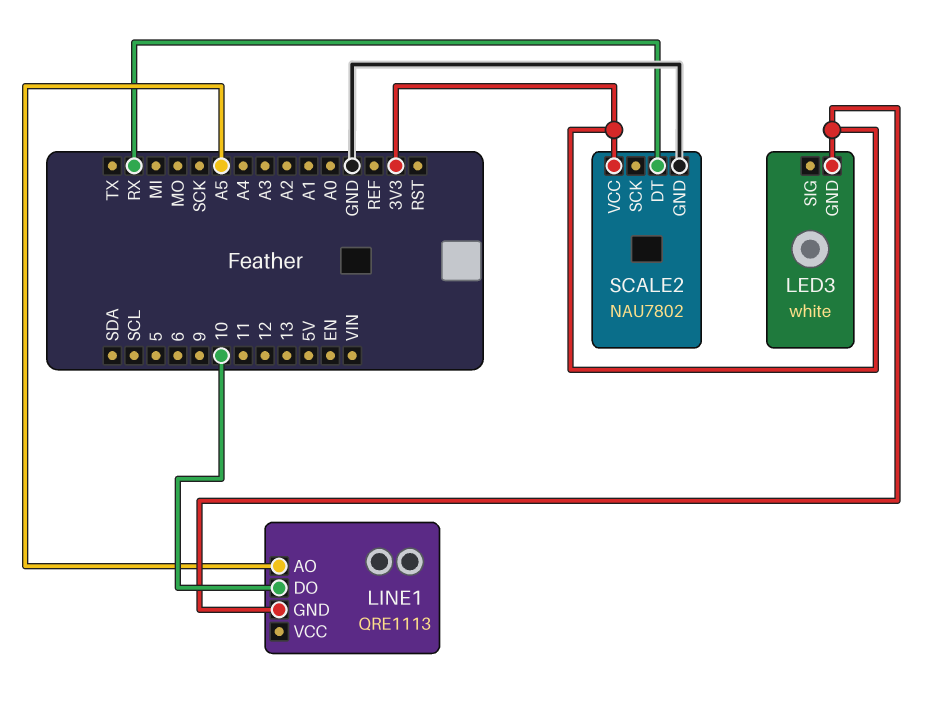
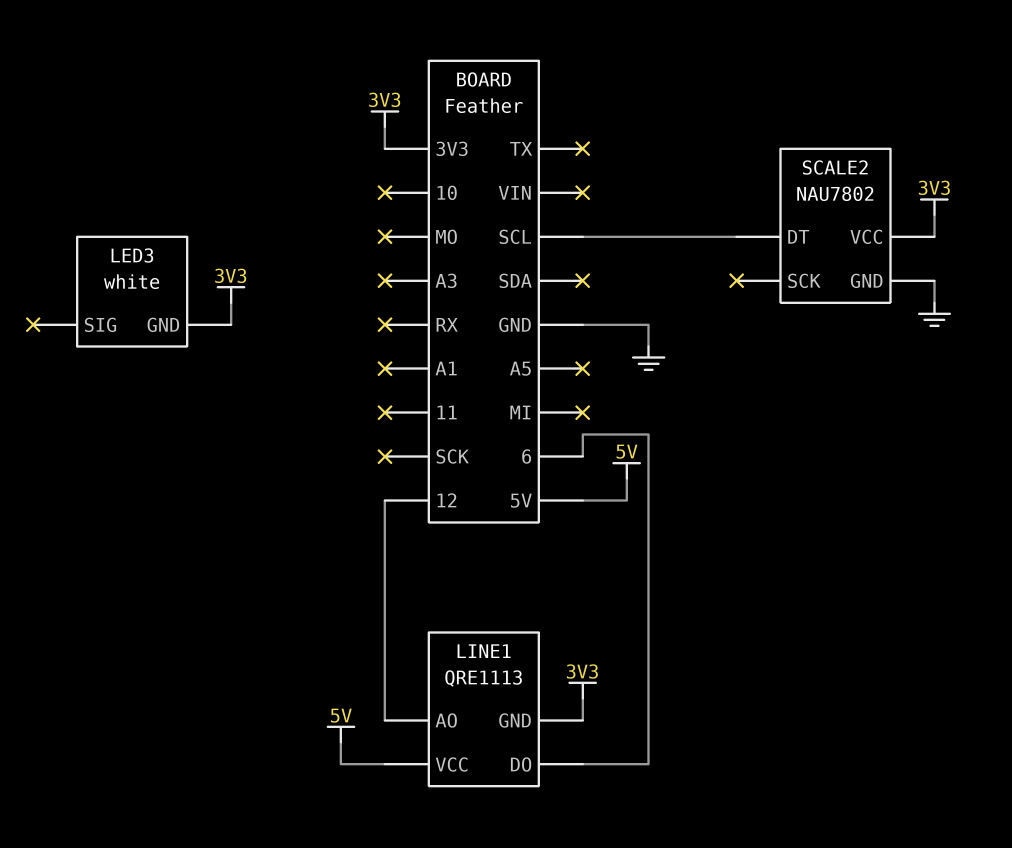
LINE1 pin AO: A5 -> 12
LINE1 pin DO: 10 -> 6
LINE1 pin VCC: none -> 5V
SCALE2 pin DT: RX -> SCL

